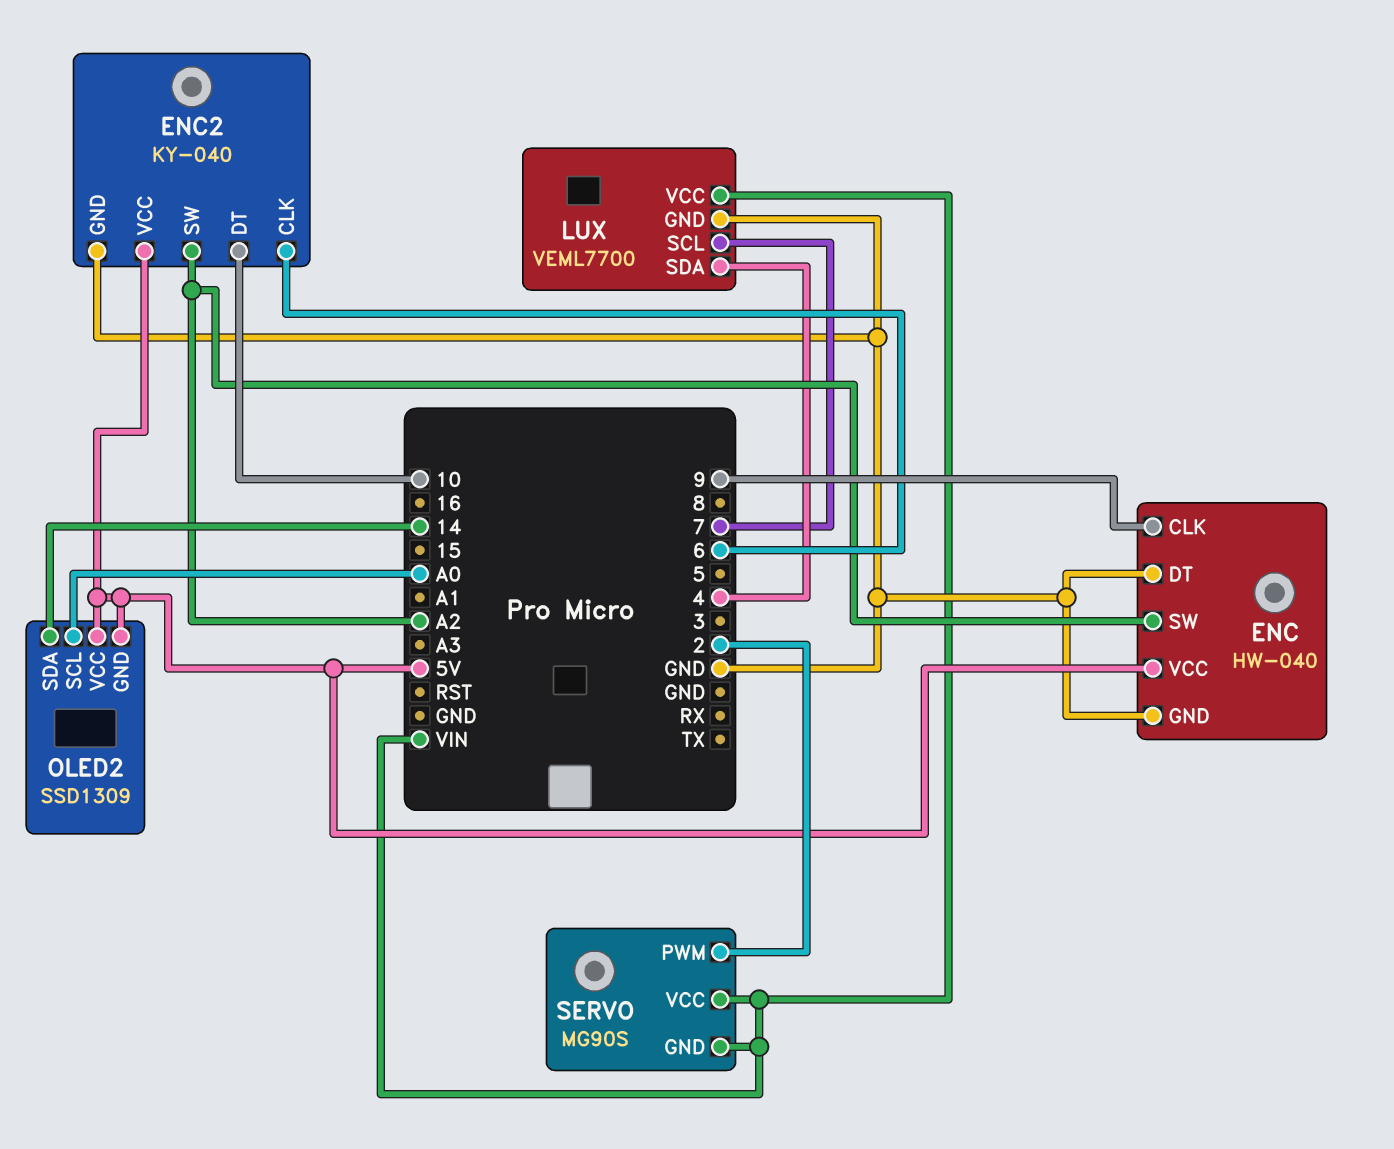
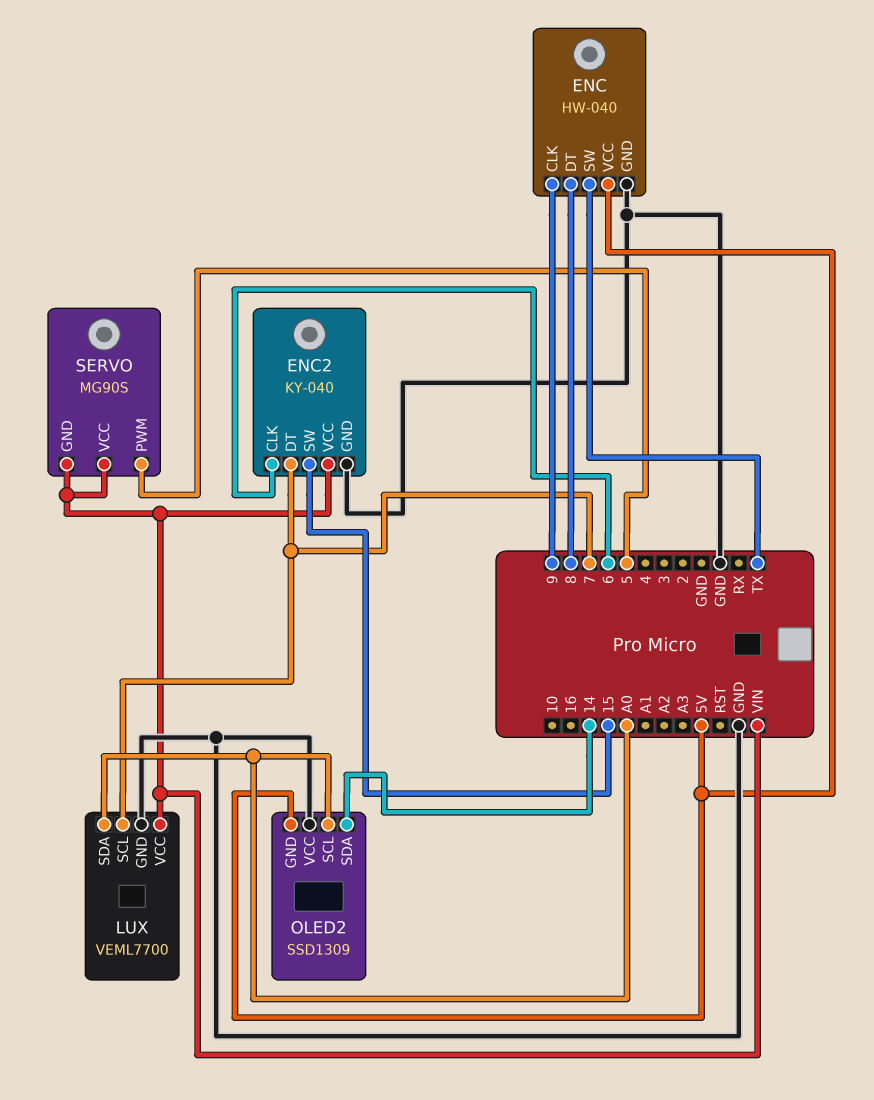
ENC pin DT: GND -> 8
ENC pin SW: A2 -> TX
ENC2 pin DT: 10 -> 7
ENC2 pin SW: A2 -> 15
ENC2 pin VCC: 5V -> VIN
LUX pin SDA: 4 -> A0
OLED2 pin VCC: 5V -> GND
SERVO pin PWM: 2 -> 5

